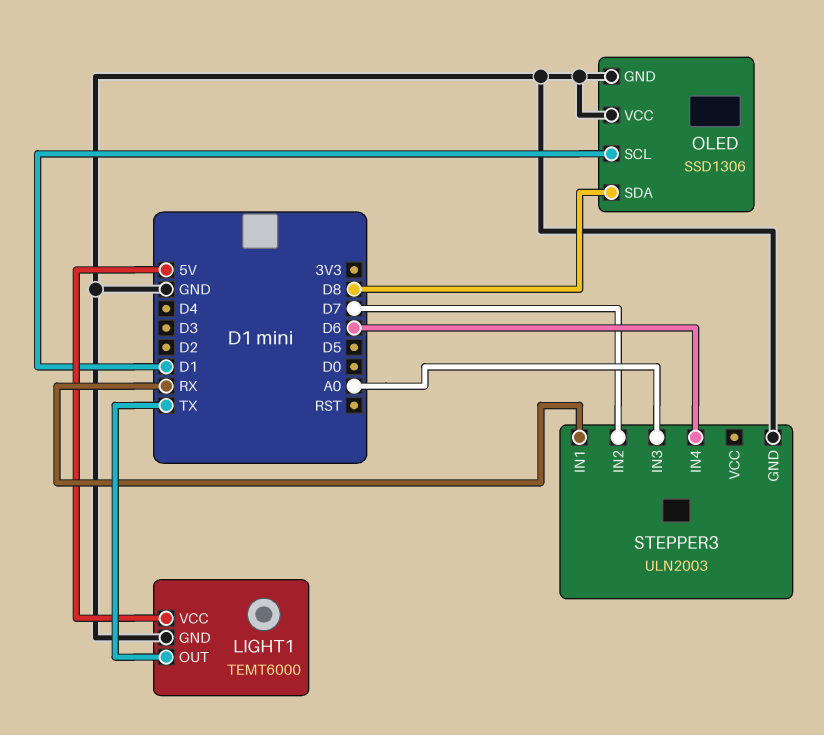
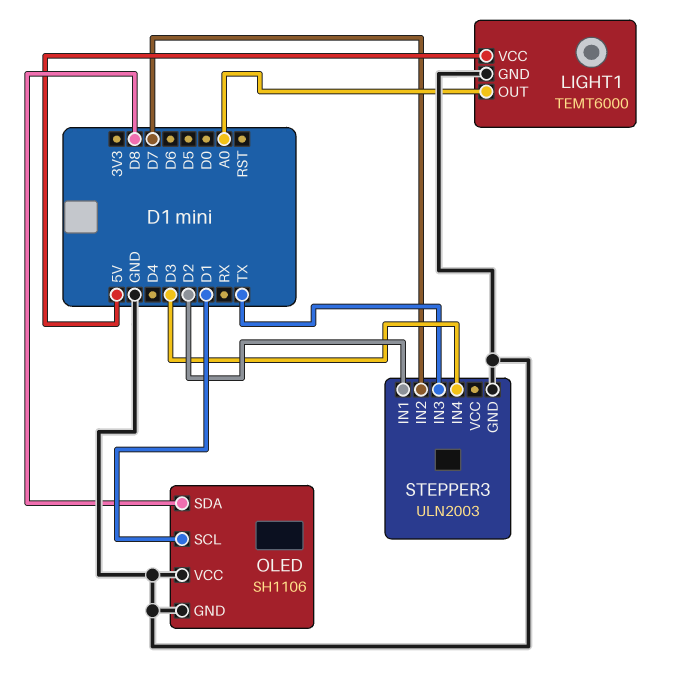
LIGHT1 pin OUT: TX -> A0
OLED: SSD1306 -> SH1106
STEPPER3 pin IN1: RX -> D2
STEPPER3 pin IN3: A0 -> TX
STEPPER3 pin IN4: D6 -> D3

